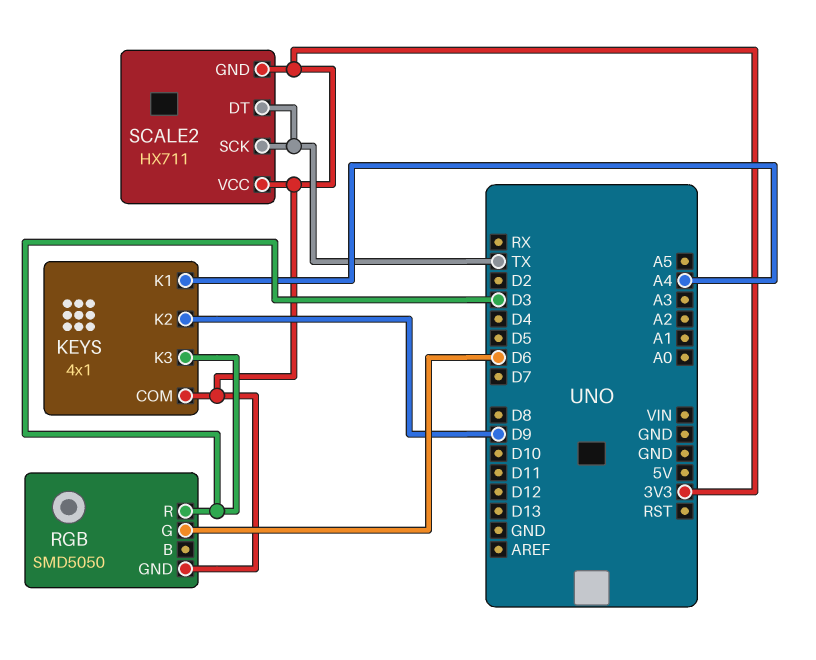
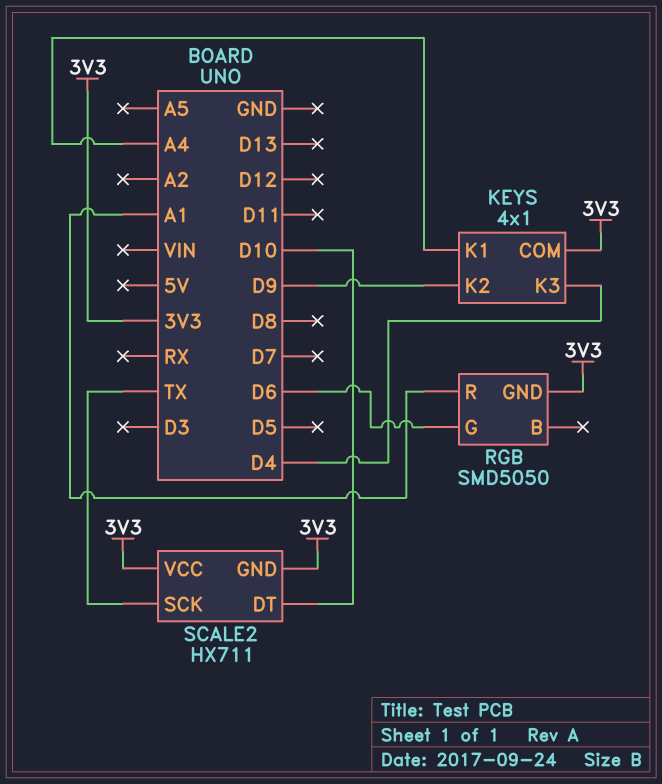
KEYS pin K3: D3 -> D4
RGB pin R: D3 -> A1
SCALE2 pin DT: TX -> D10

